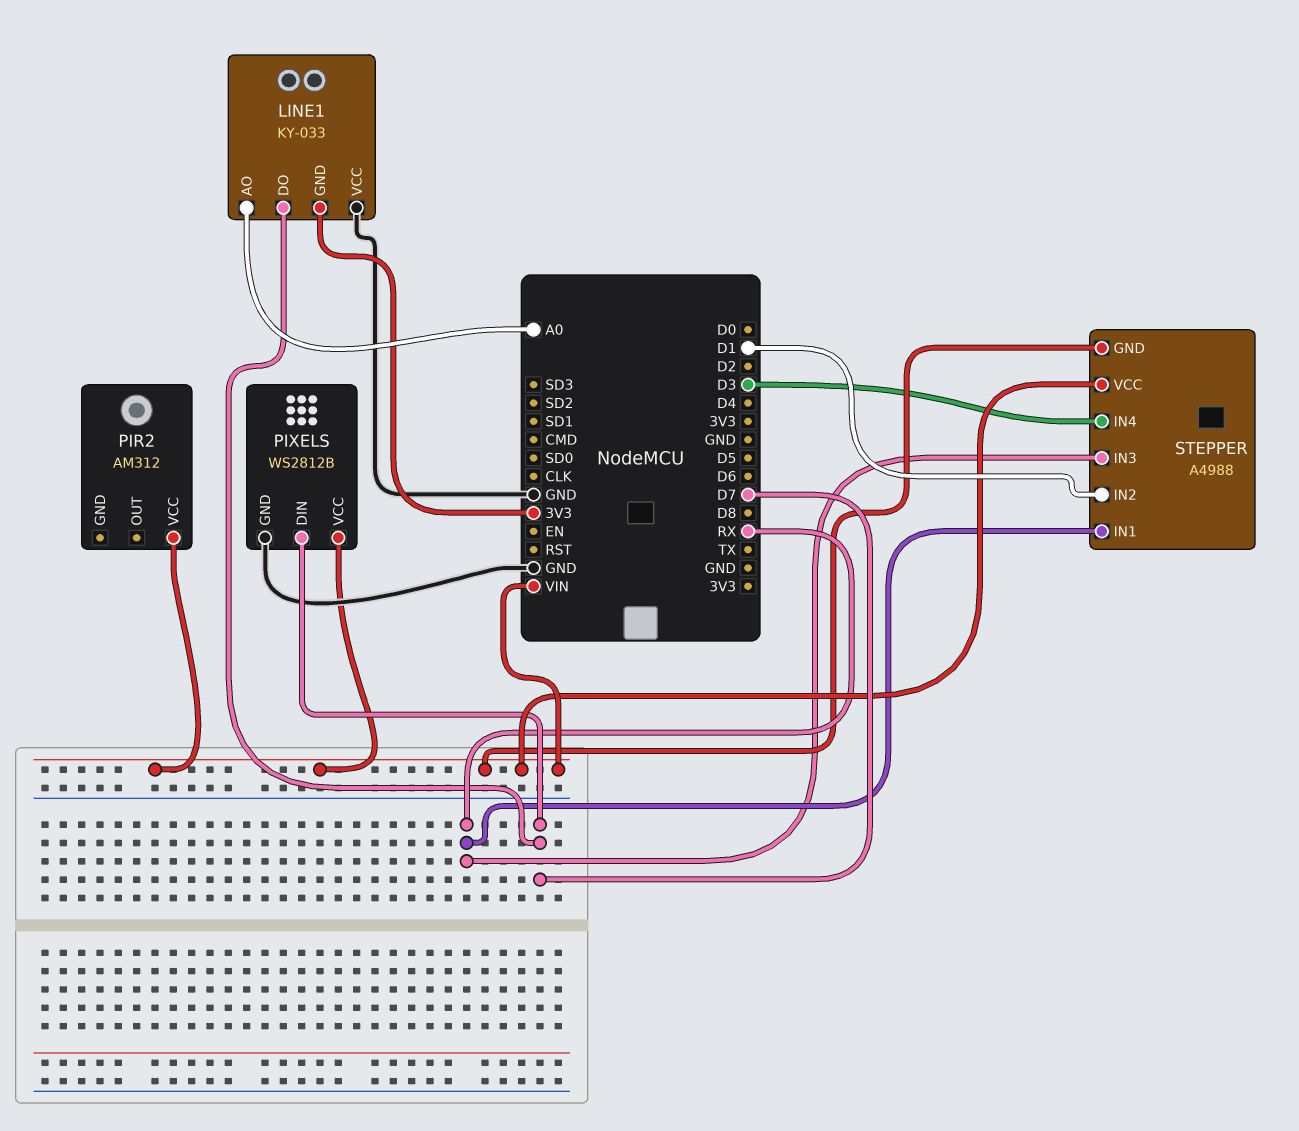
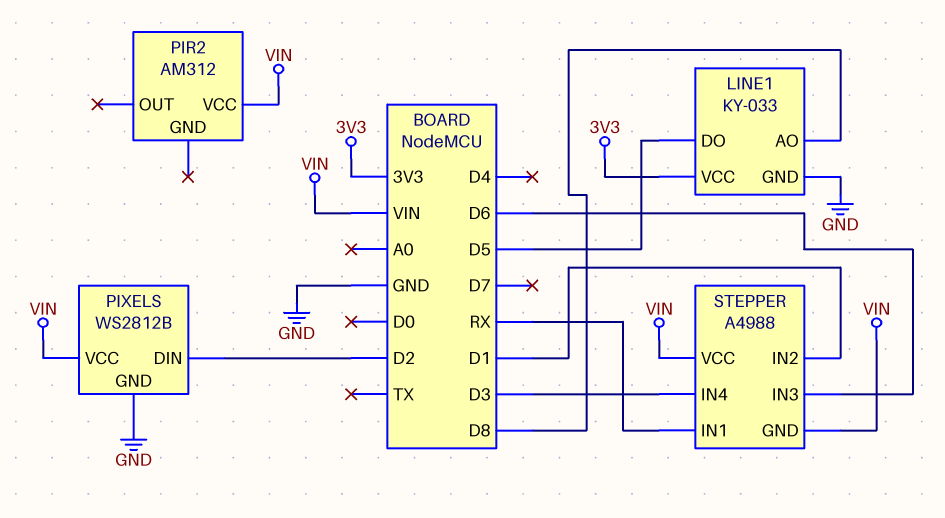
LINE1 pin AO: A0 -> D8
LINE1 pin DO: D7 -> D5
LINE1 pin GND: 3V3 -> GND
LINE1 pin VCC: GND -> 3V3
PIXELS pin DIN: D7 -> D2
STEPPER pin IN3: RX -> D6

